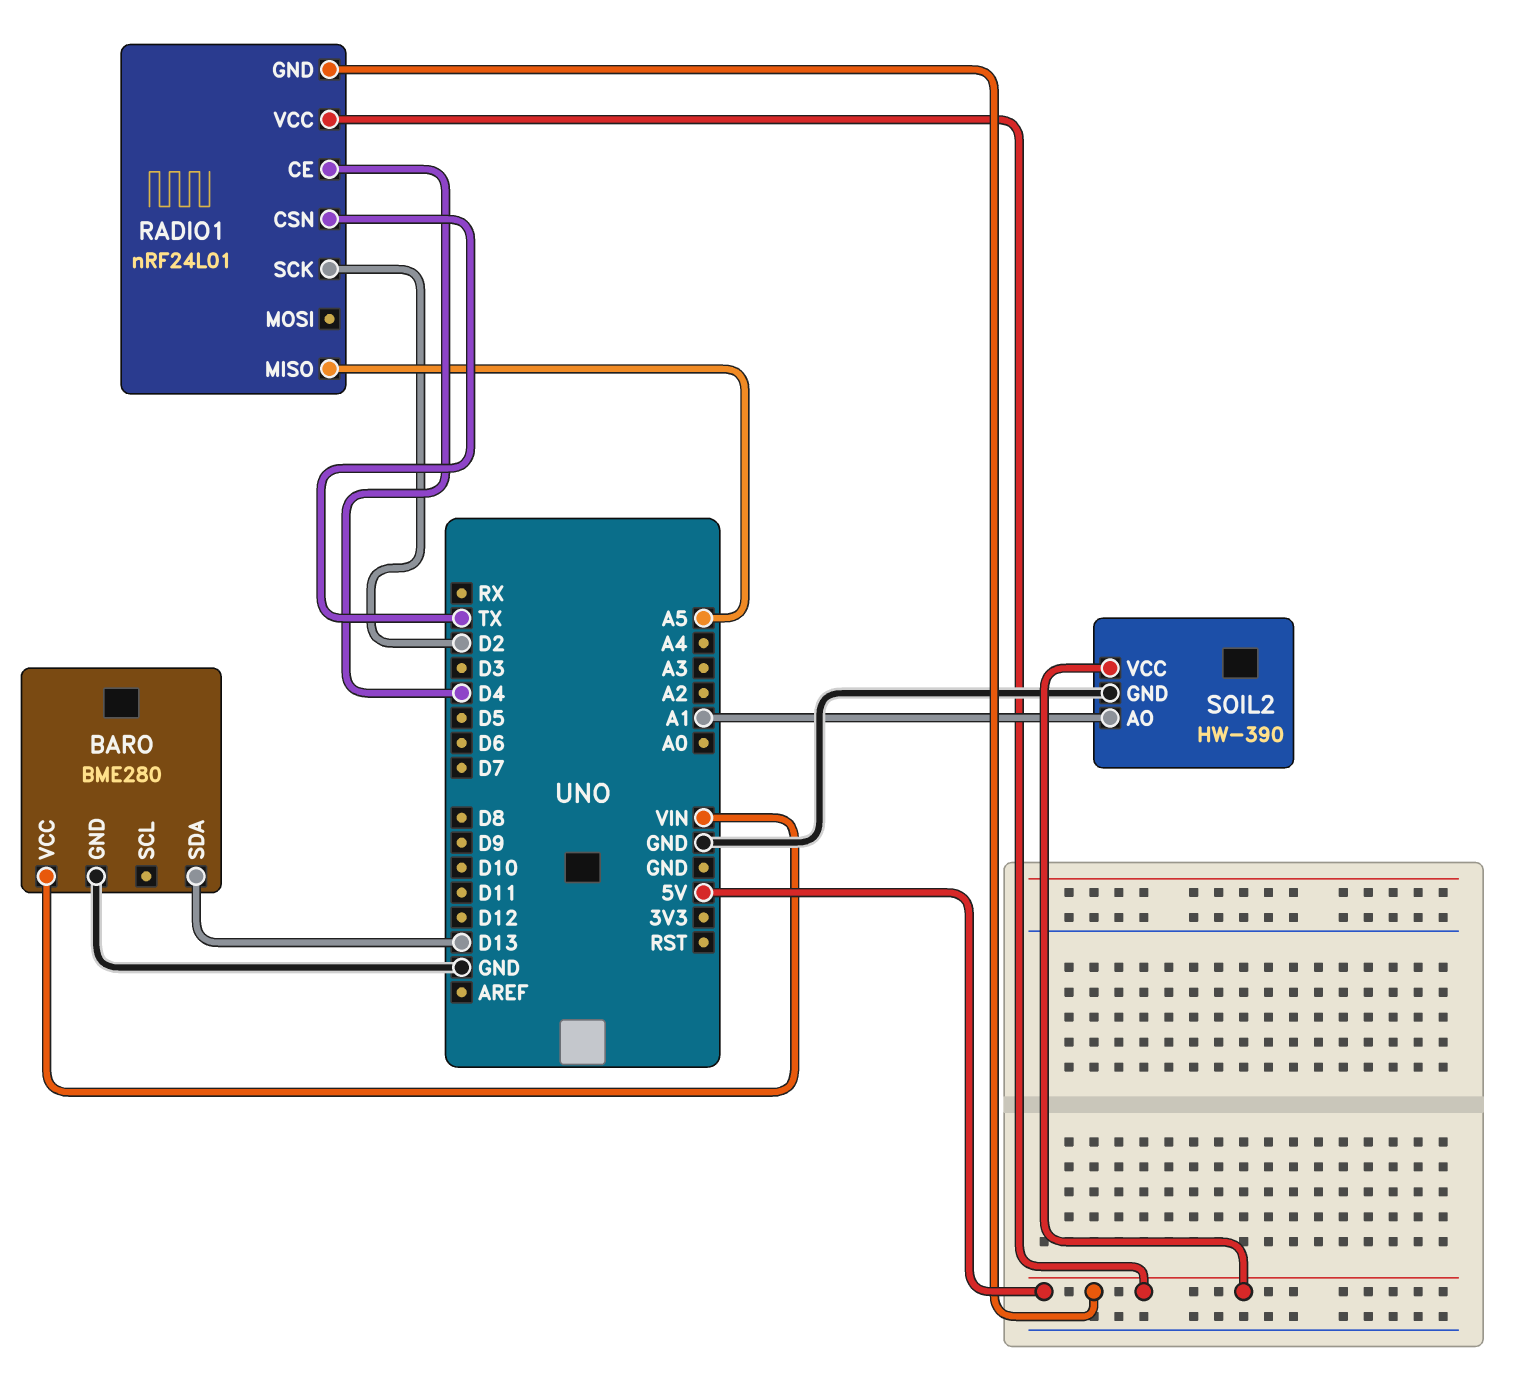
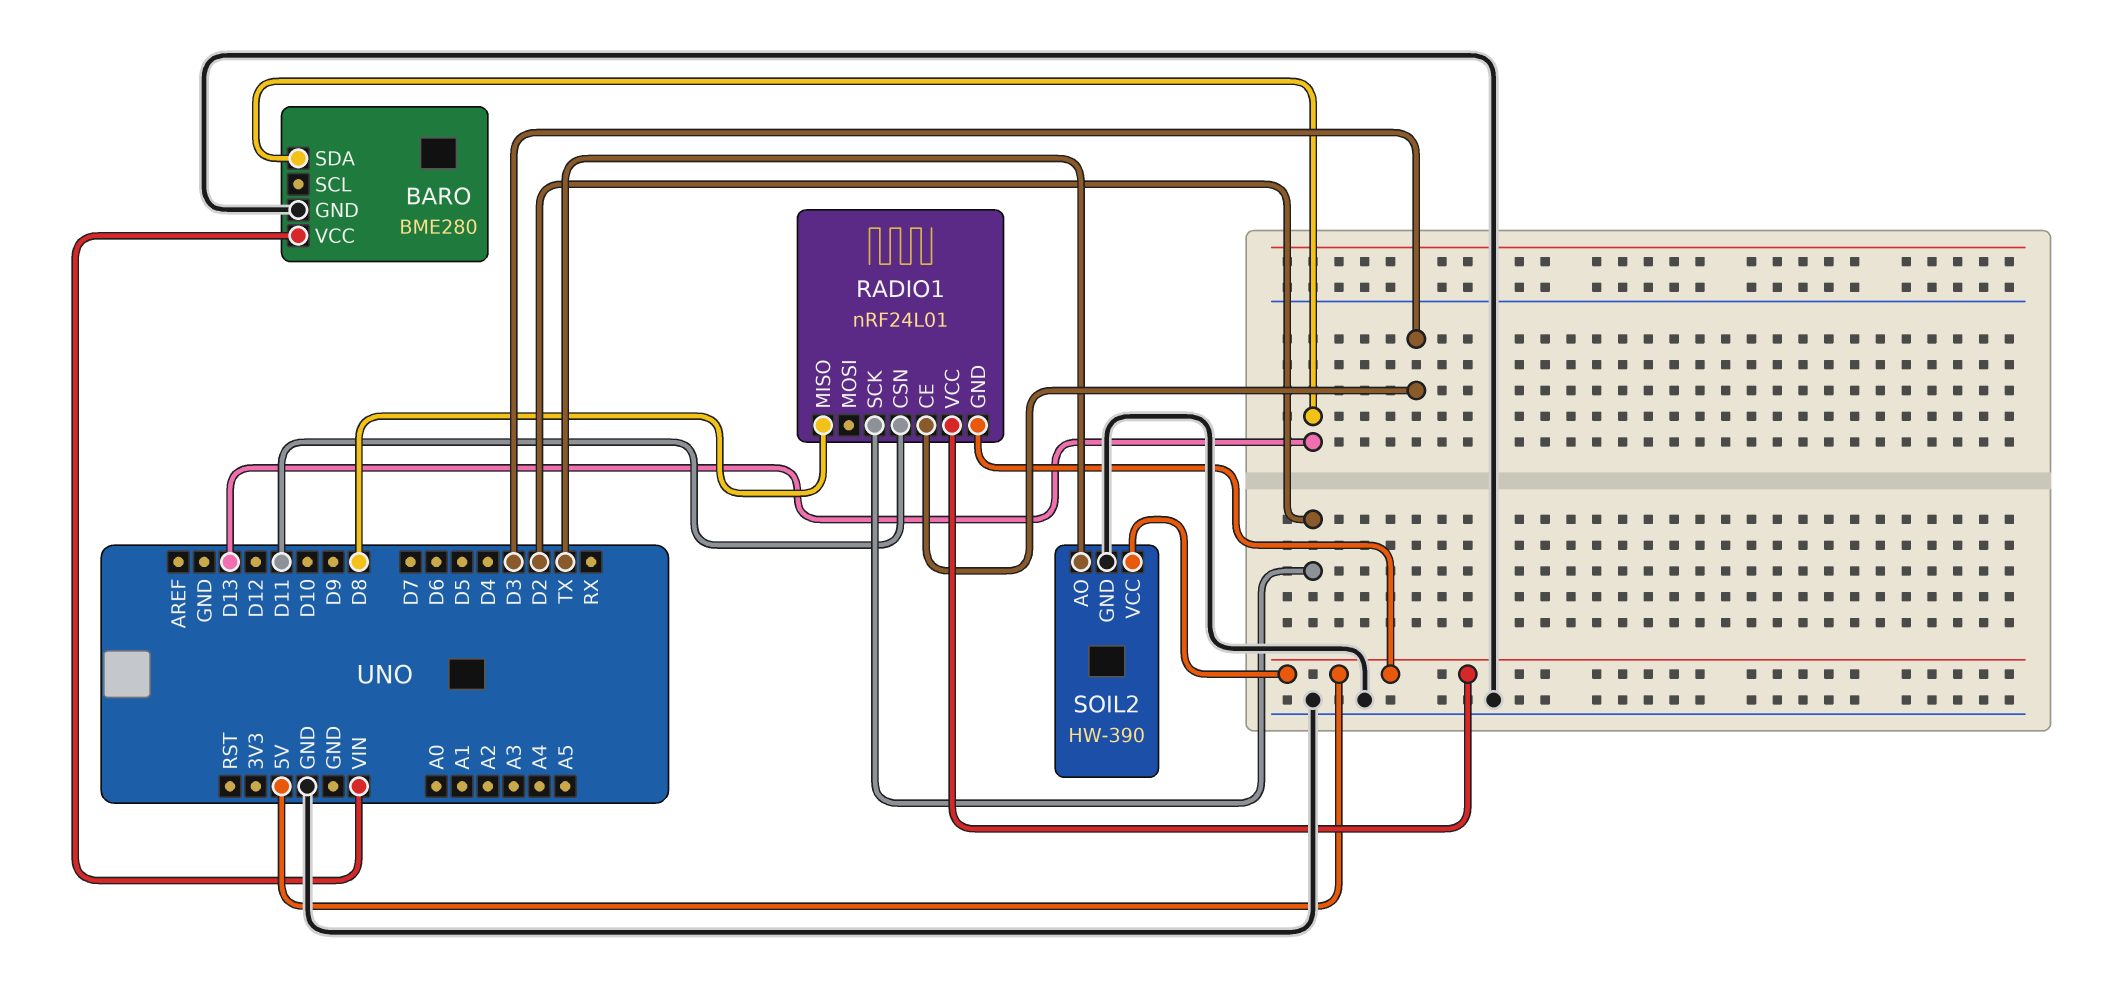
RADIO1 pin CE: D4 -> D3
RADIO1 pin CSN: TX -> D11
RADIO1 pin MISO: A5 -> D8
SOIL2 pin AO: A1 -> TX

